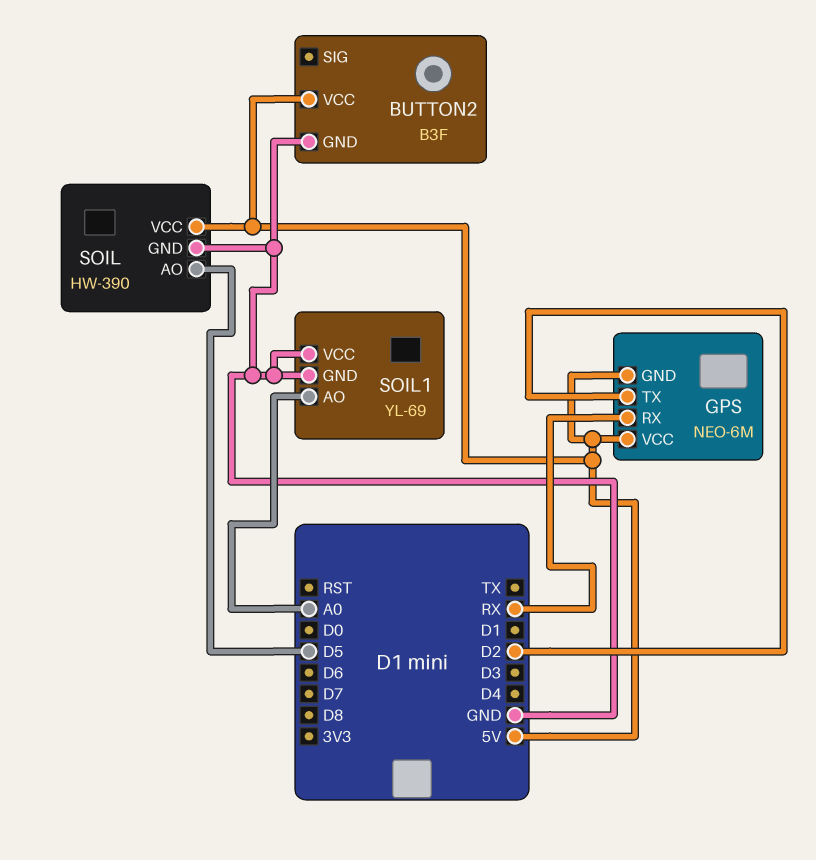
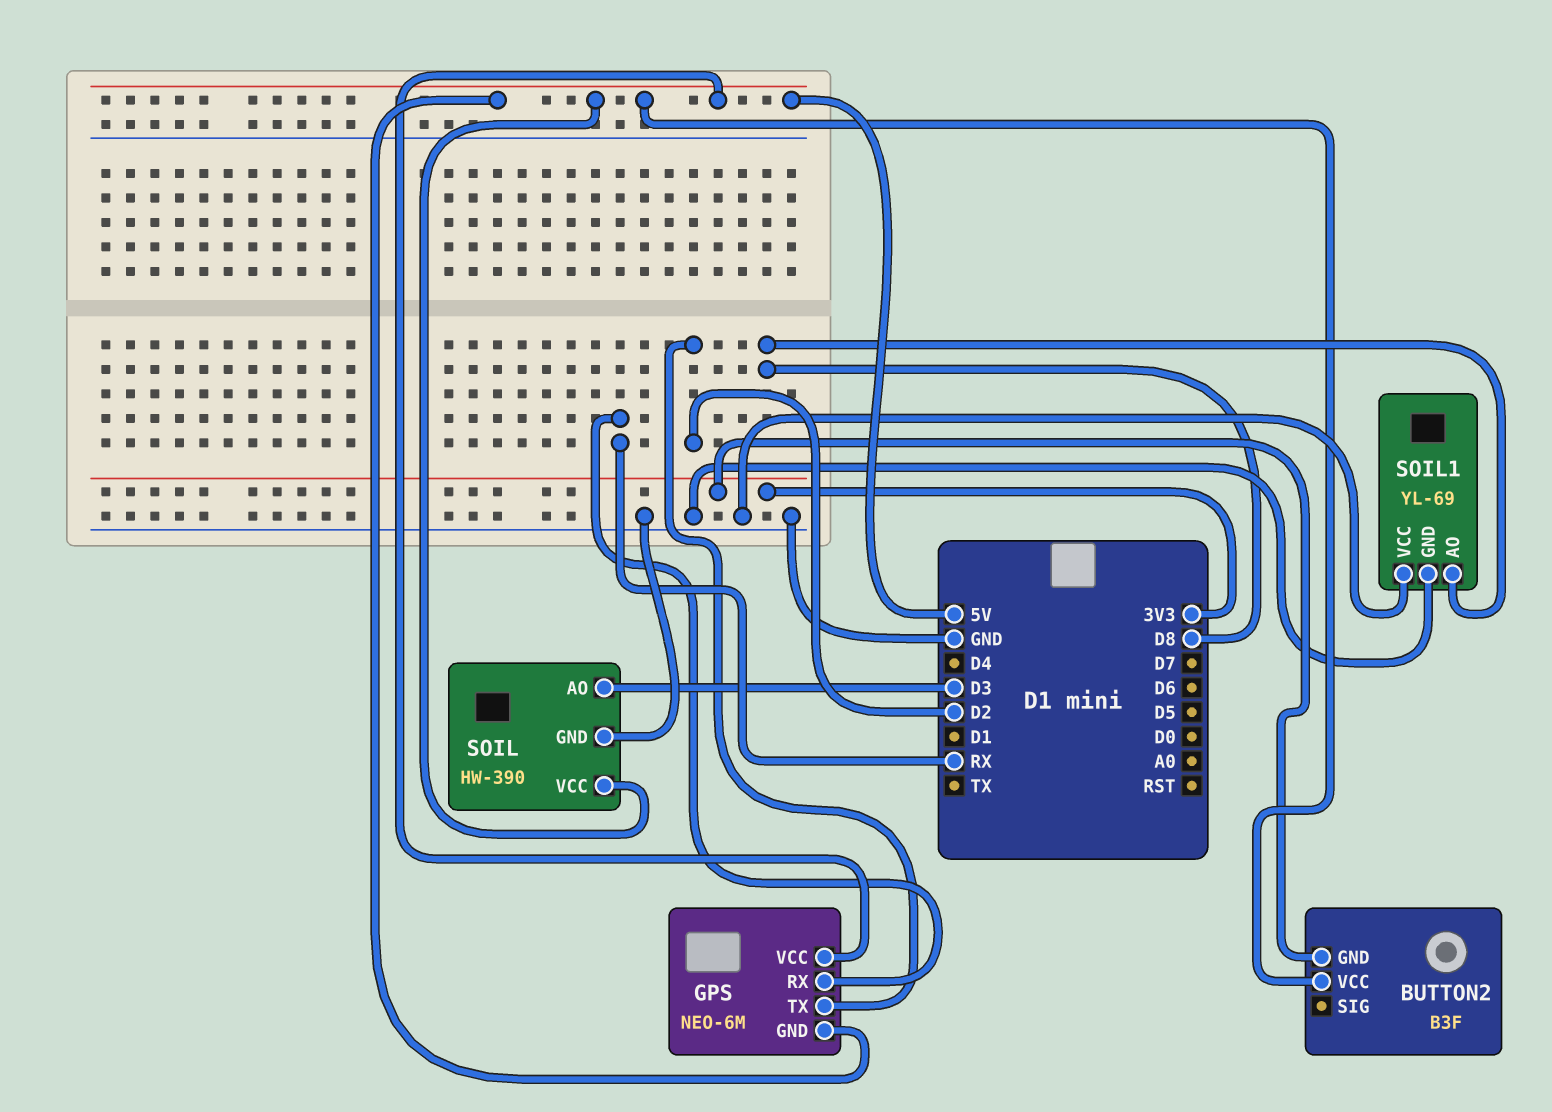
BUTTON2 pin GND: GND -> 3V3
SOIL pin AO: D5 -> D3
SOIL1 pin AO: A0 -> D8

